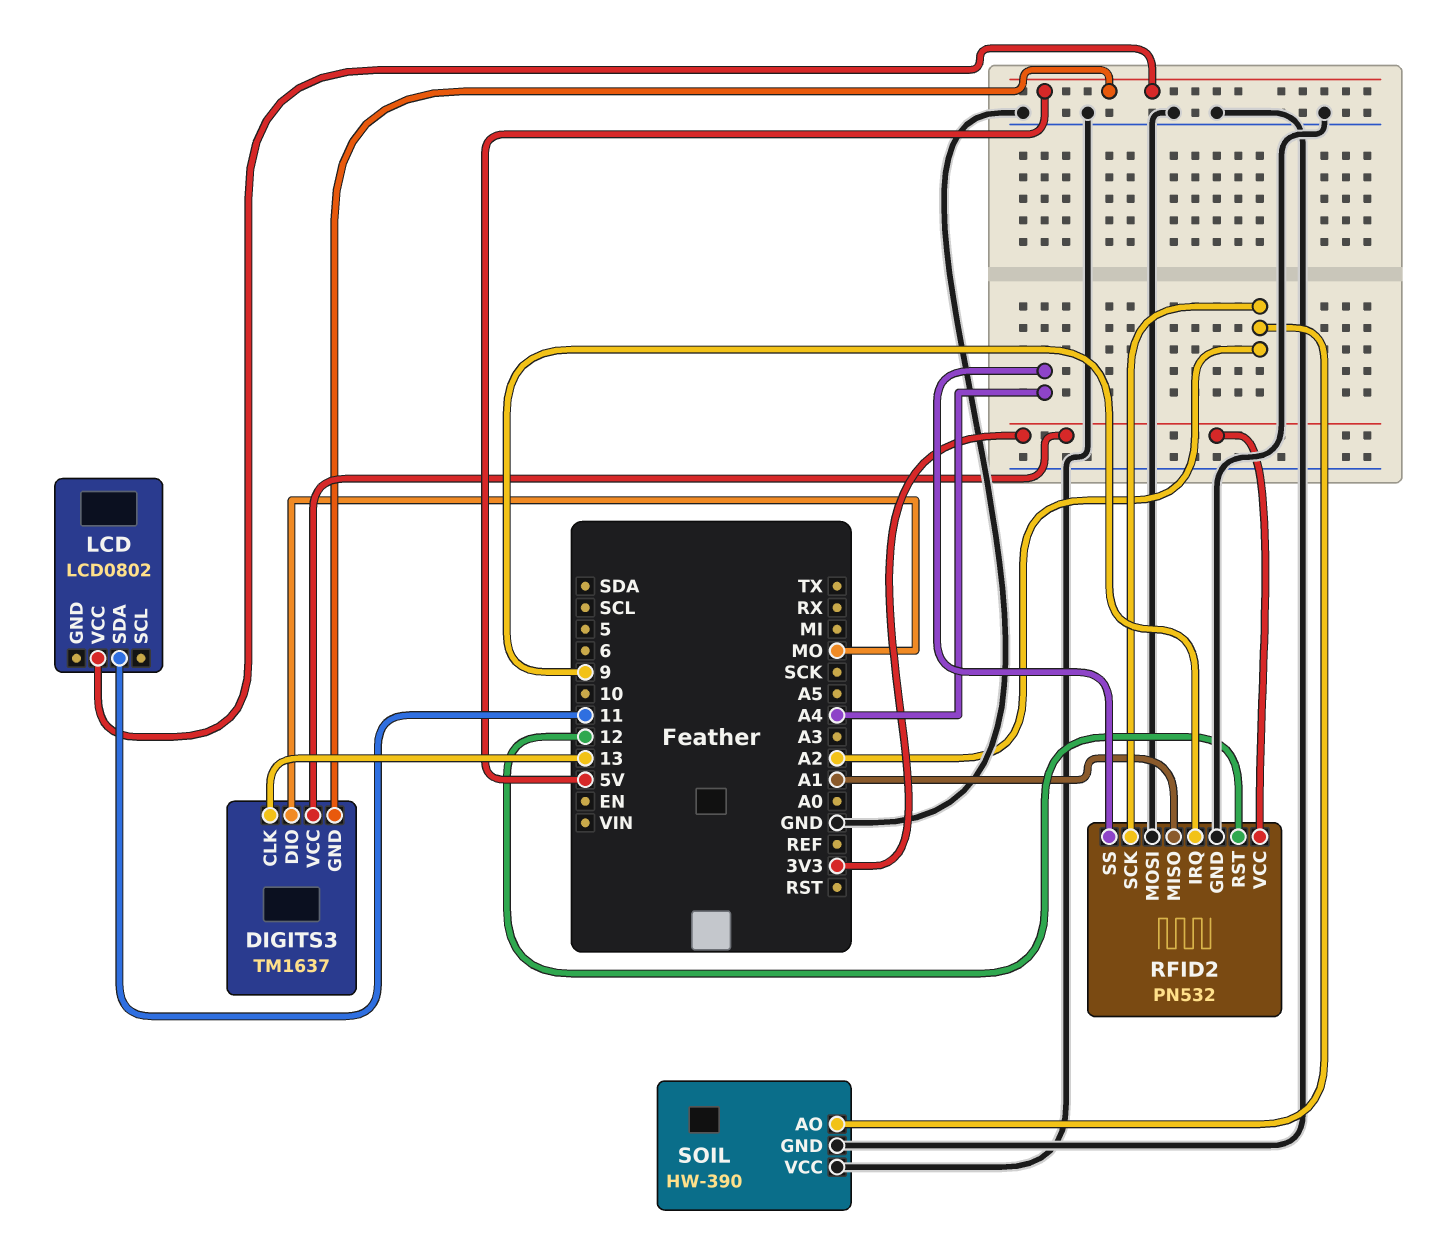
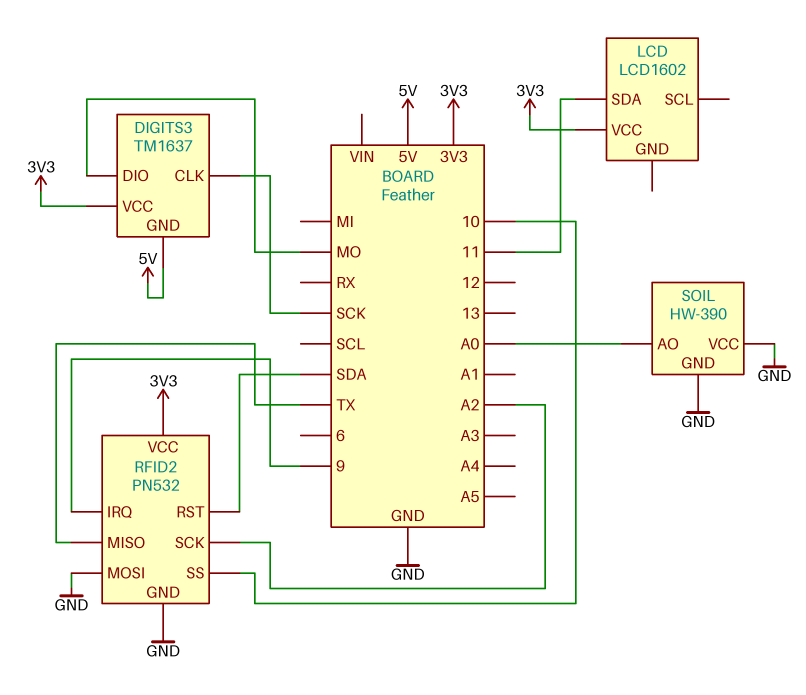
DIGITS3 pin CLK: 13 -> SCK
LCD: LCD0802 -> LCD1602
LCD pin VCC: 5V -> 3V3
RFID2 pin MISO: A1 -> TX
RFID2 pin RST: 12 -> SDA
RFID2 pin SS: A4 -> 10
SOIL pin AO: A2 -> A0

